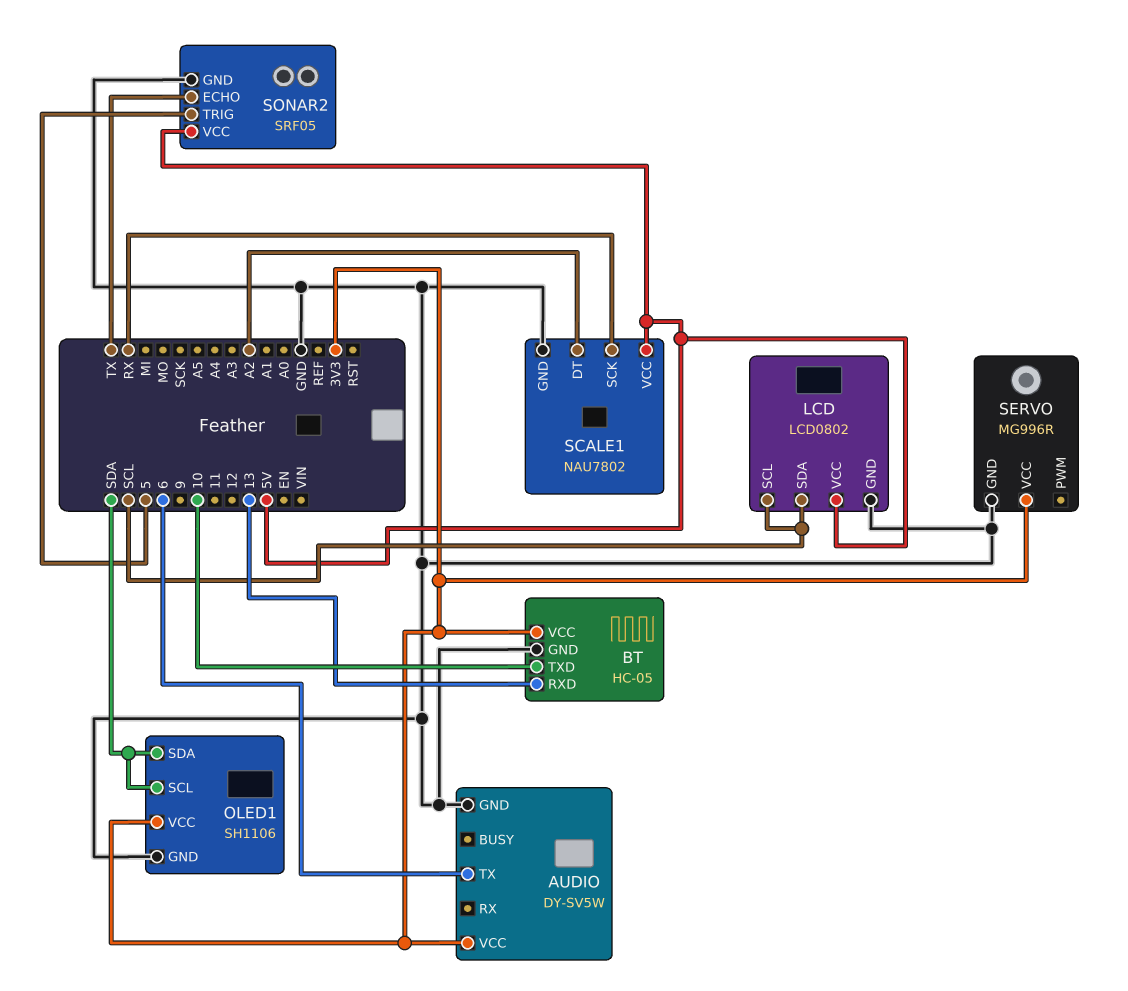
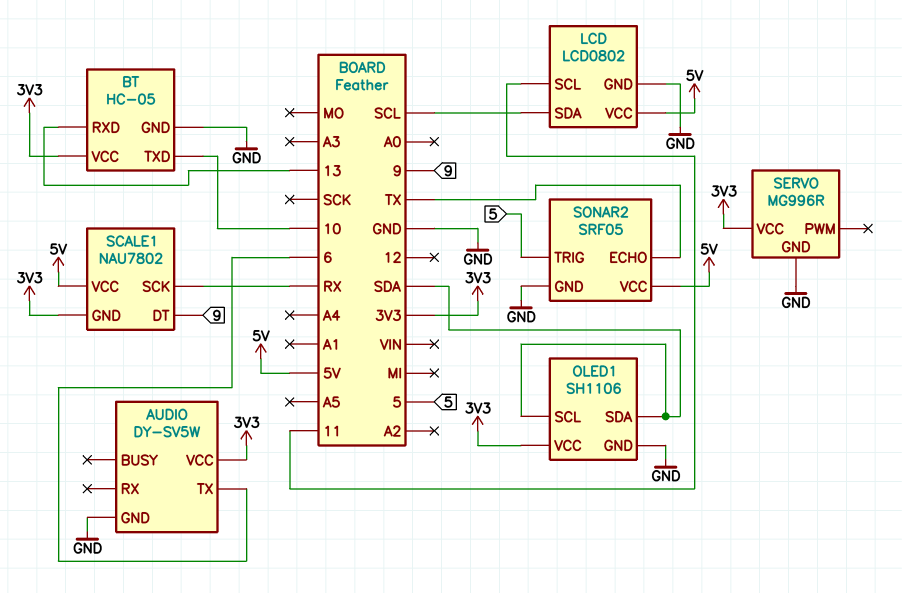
LCD pin SCL: SCL -> 11
SCALE1 pin DT: A2 -> 9
SCALE1 pin GND: GND -> 3V3

